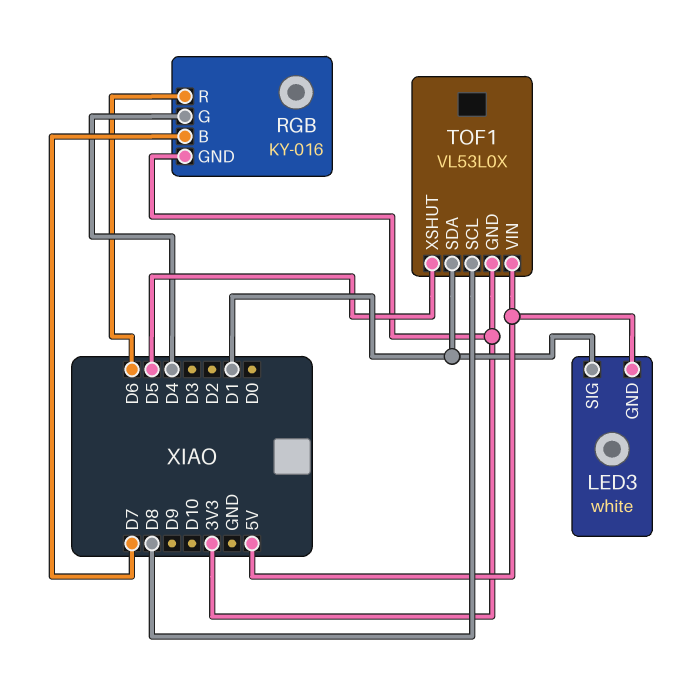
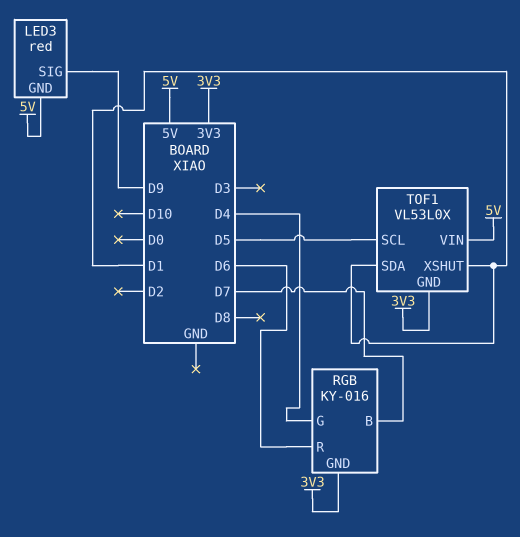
LED3: white -> red
LED3 pin SIG: D1 -> D9
TOF1 pin SCL: D8 -> D5
TOF1 pin XSHUT: D5 -> D1

